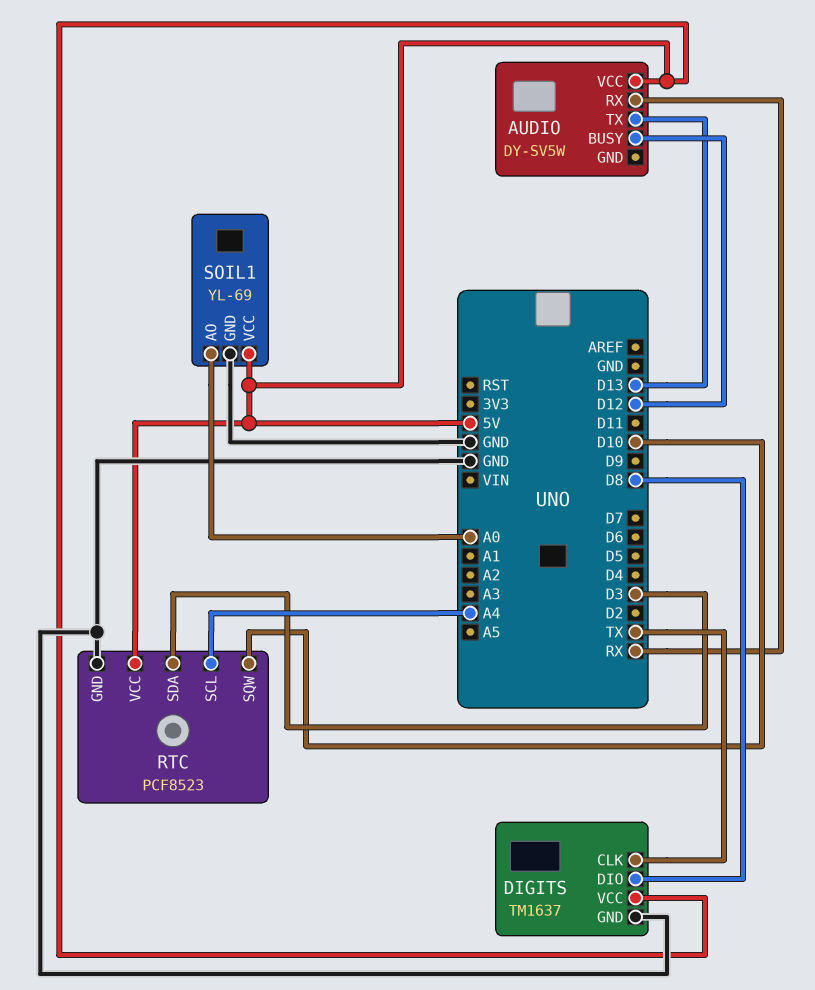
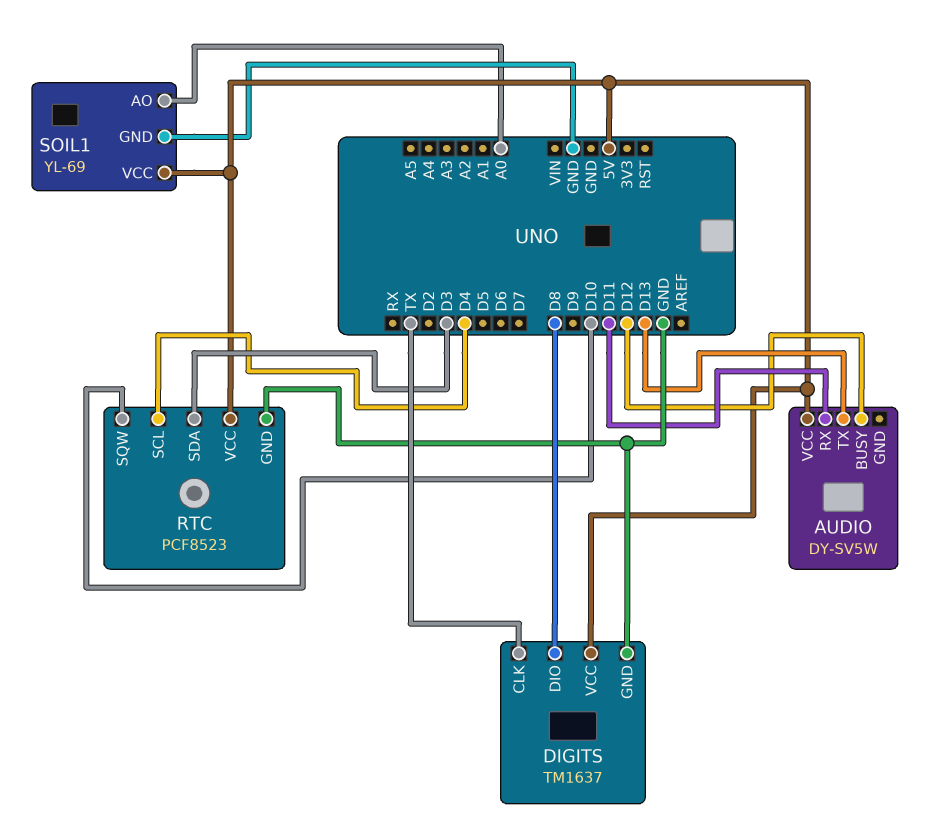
AUDIO pin RX: RX -> D11
RTC pin SCL: A4 -> D4

